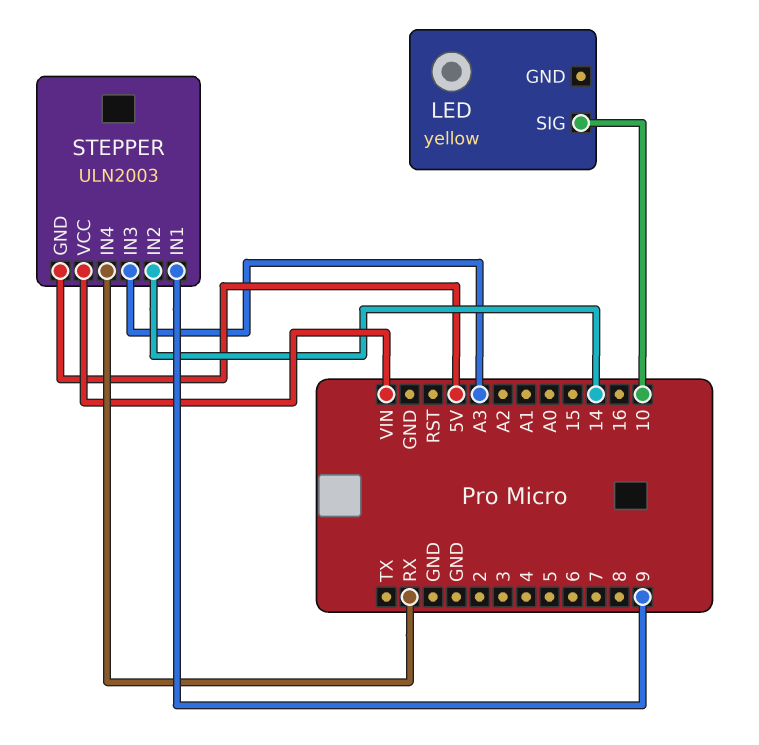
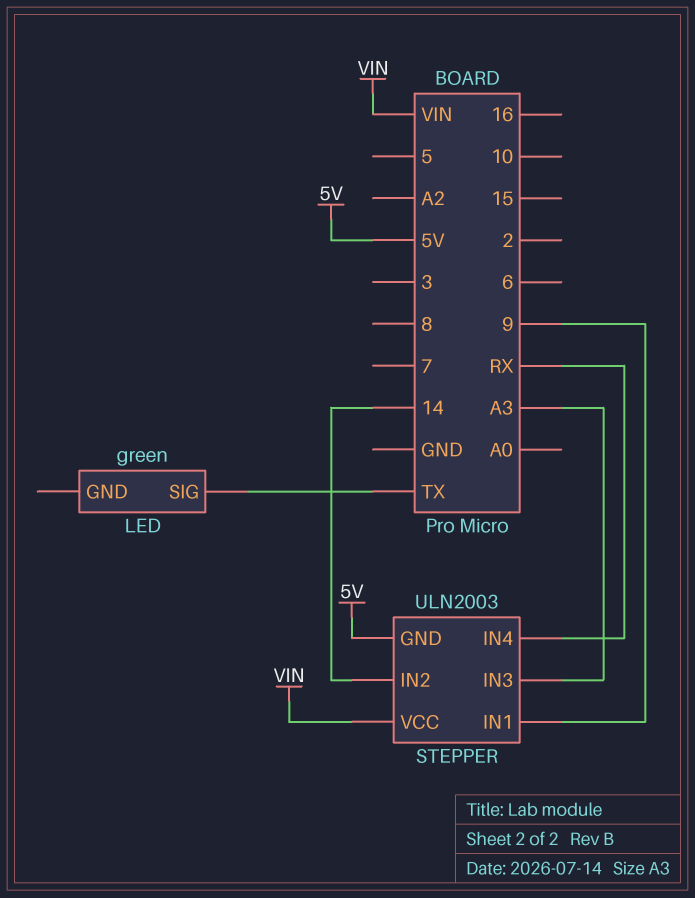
LED: yellow -> green
LED pin SIG: 10 -> TX

